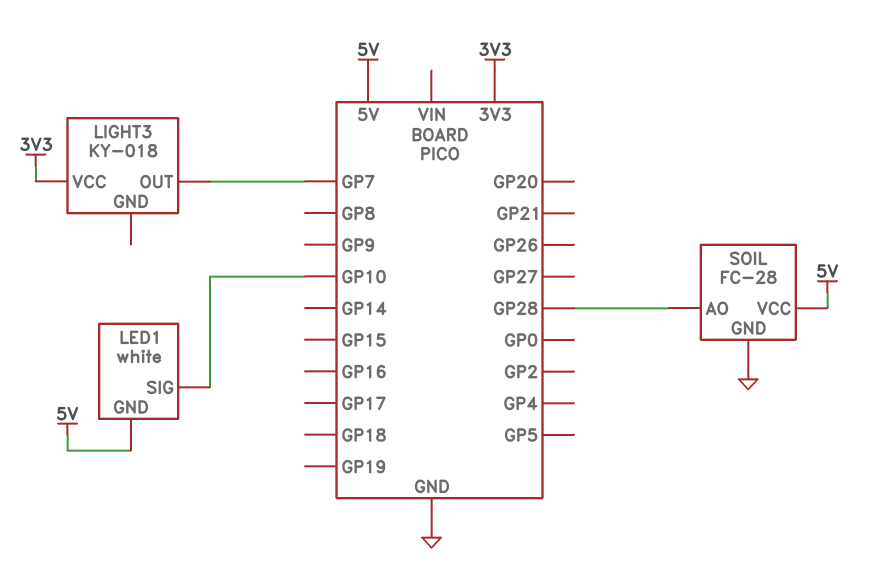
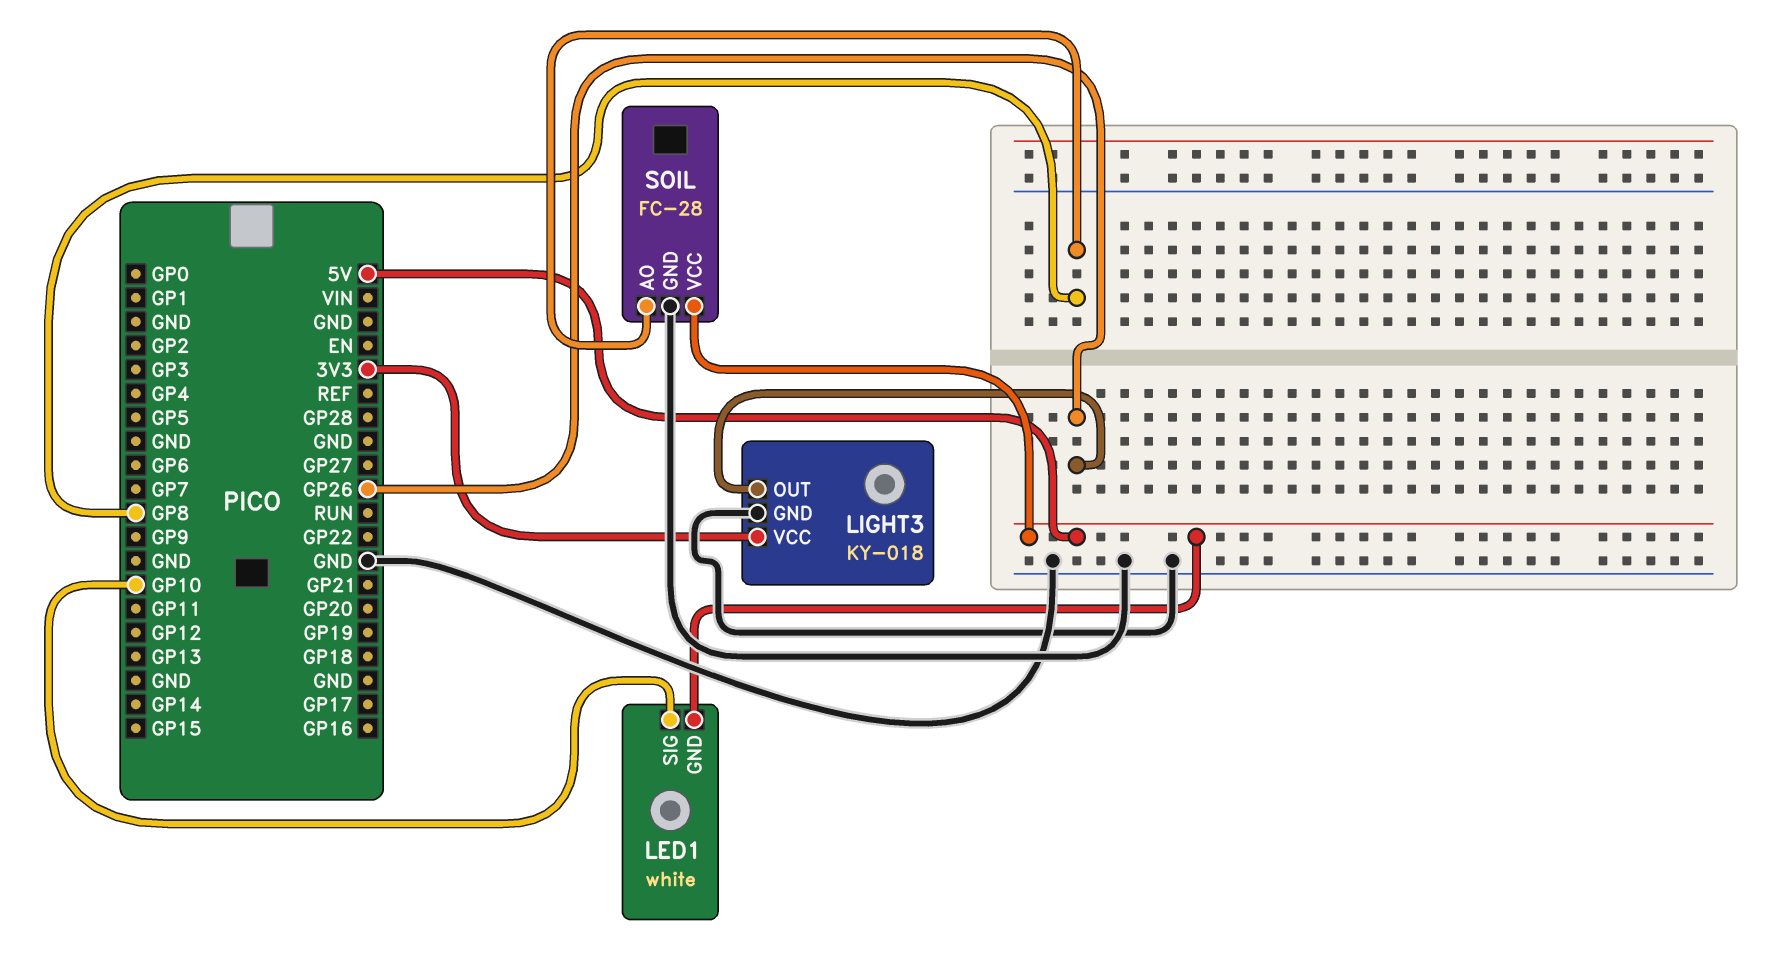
LIGHT3 pin GND: none -> GND
LIGHT3 pin OUT: GP7 -> GP26
SOIL pin AO: GP28 -> GP8

